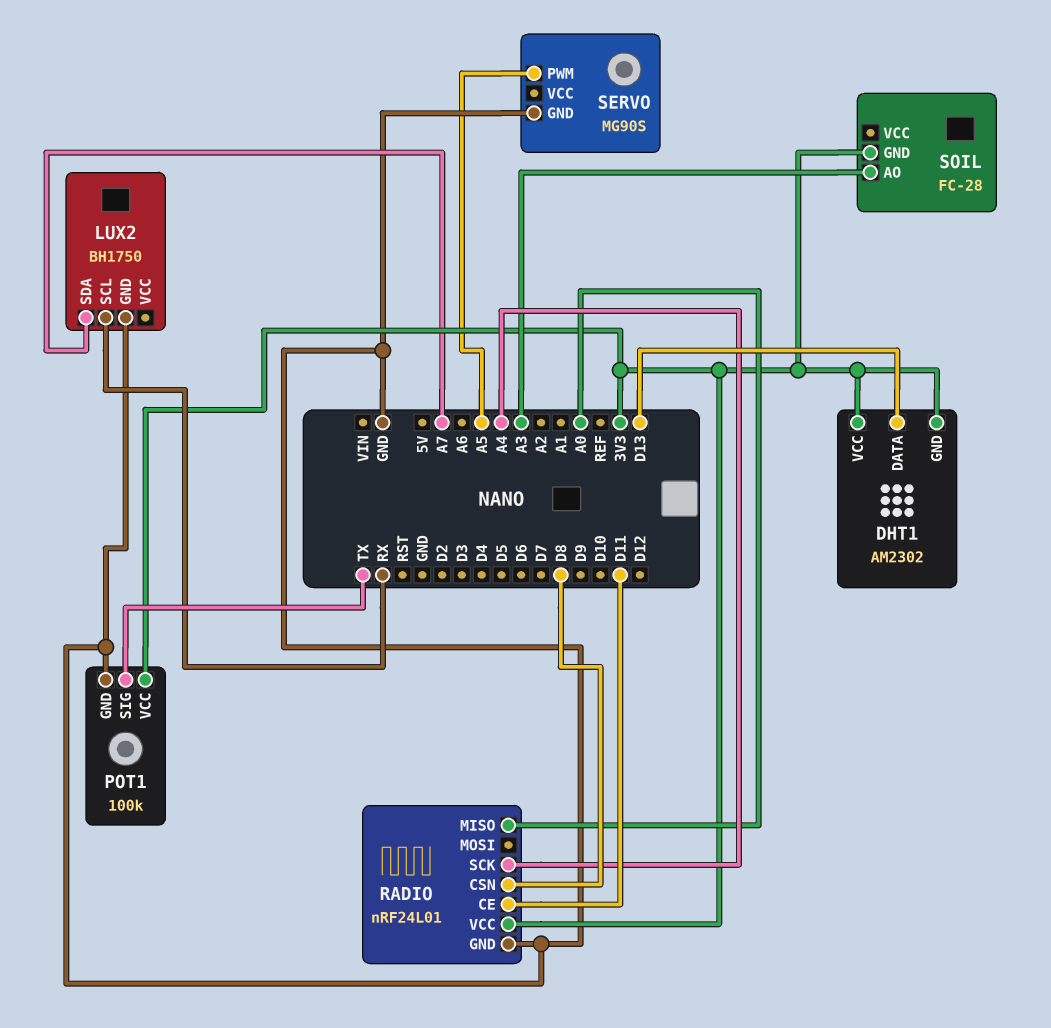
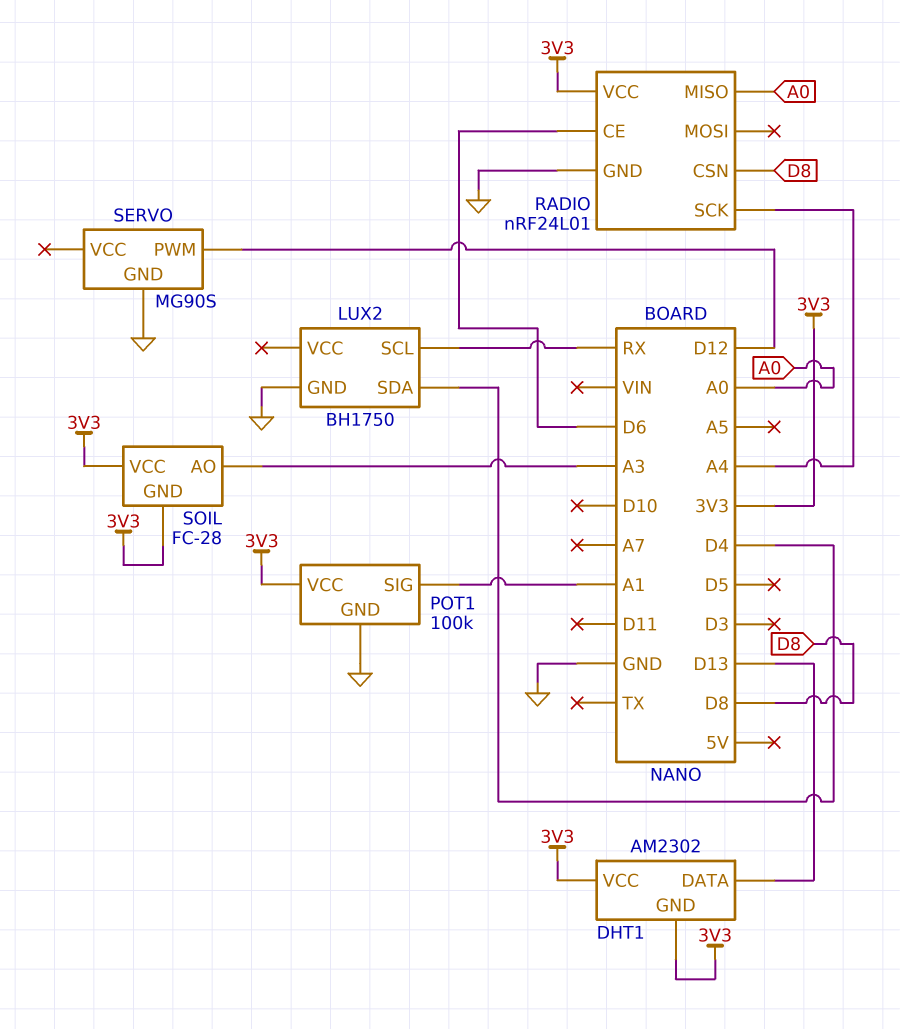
LUX2 pin SDA: A7 -> D4
POT1 pin SIG: TX -> A1
RADIO pin CE: D11 -> D6
SERVO pin PWM: A5 -> D12
SOIL pin VCC: none -> 3V3

